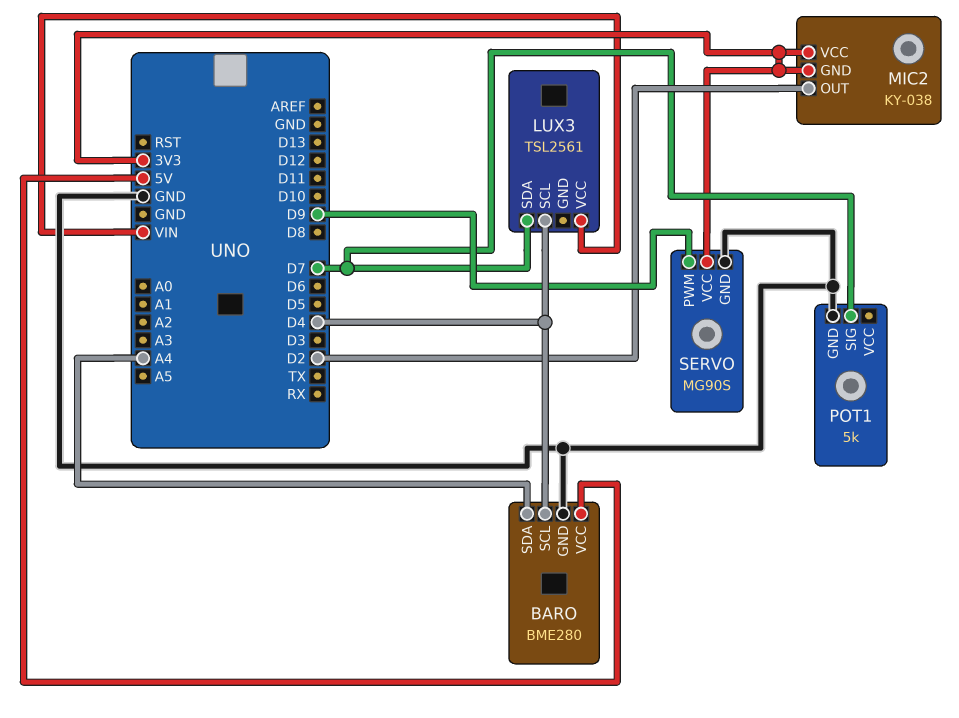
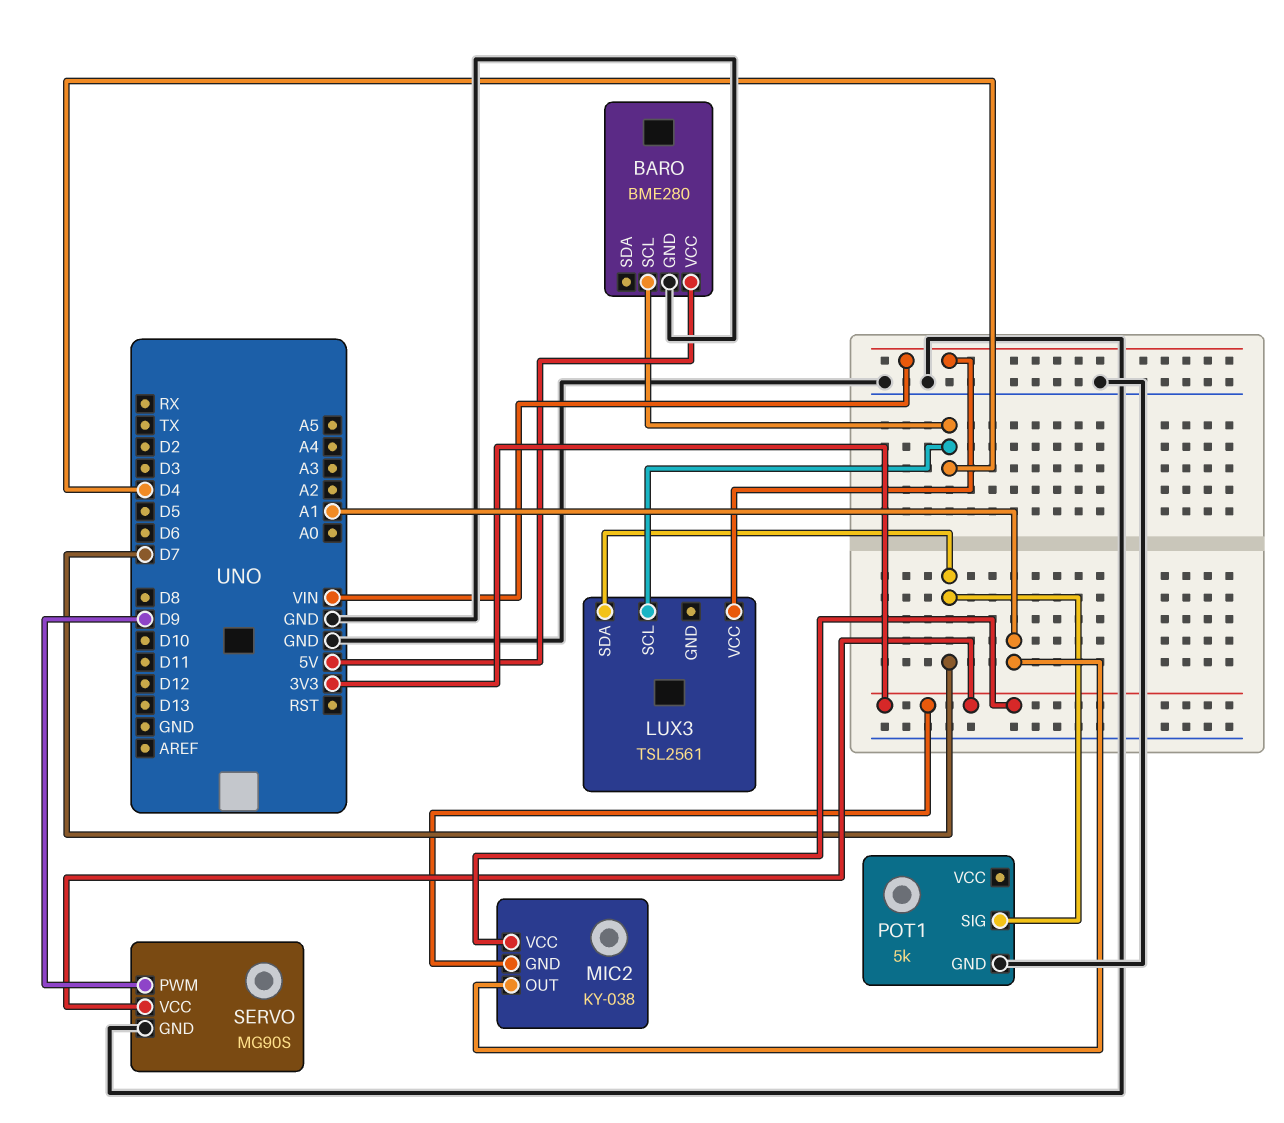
BARO pin SDA: A4 -> none
MIC2 pin OUT: D2 -> A1

